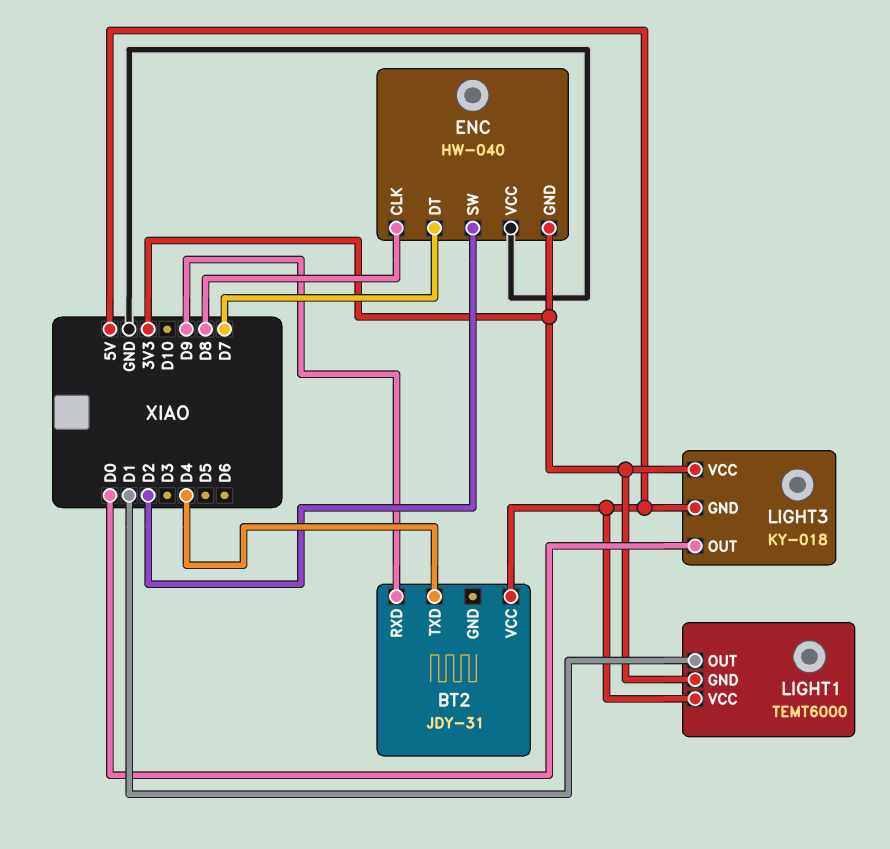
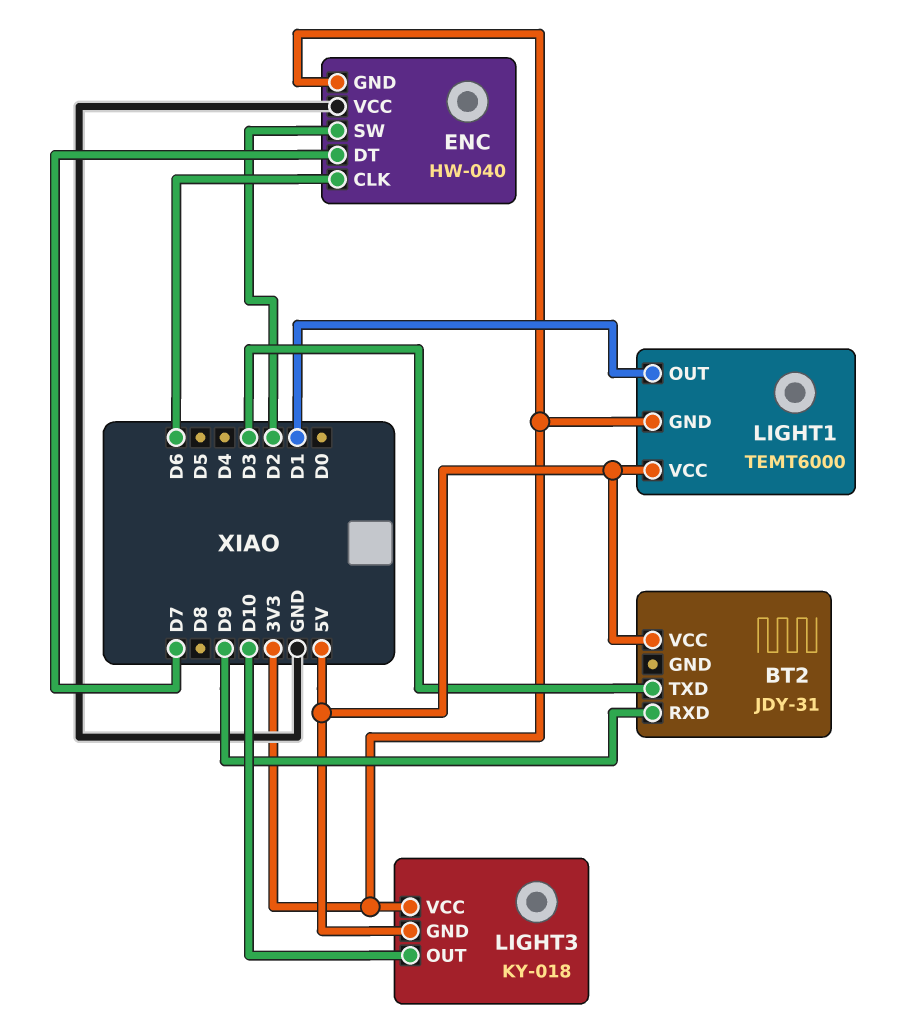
BT2 pin TXD: D4 -> D3
ENC pin CLK: D8 -> D6
LIGHT3 pin OUT: D0 -> D10

